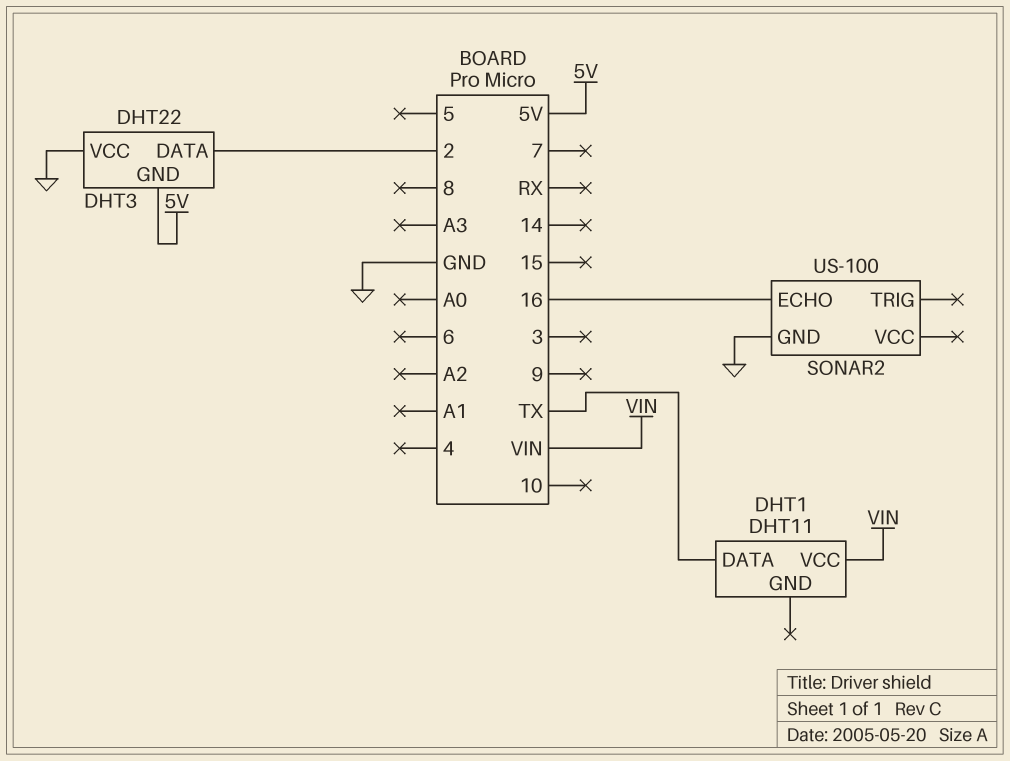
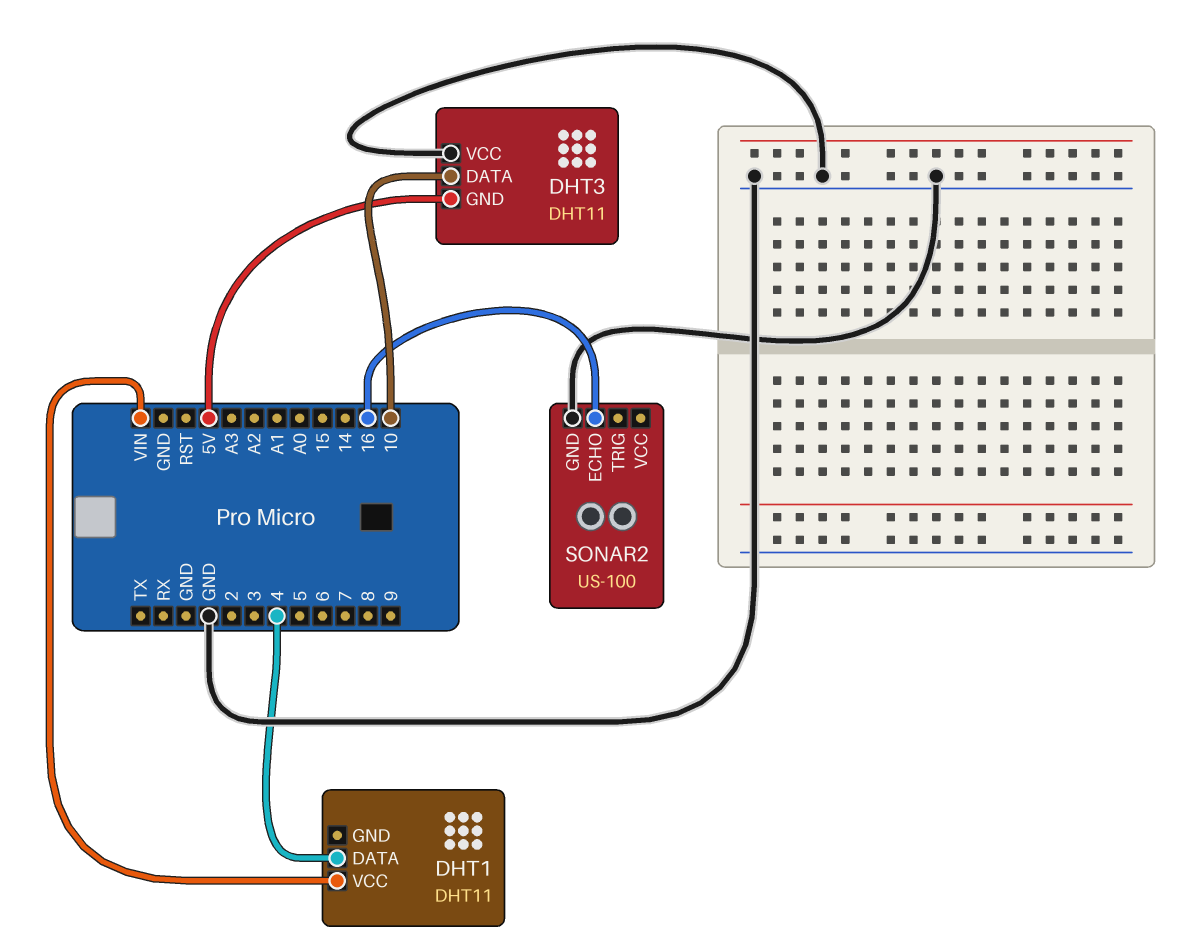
DHT1 pin DATA: TX -> 4
DHT3: DHT22 -> DHT11
DHT3 pin DATA: 2 -> 10

